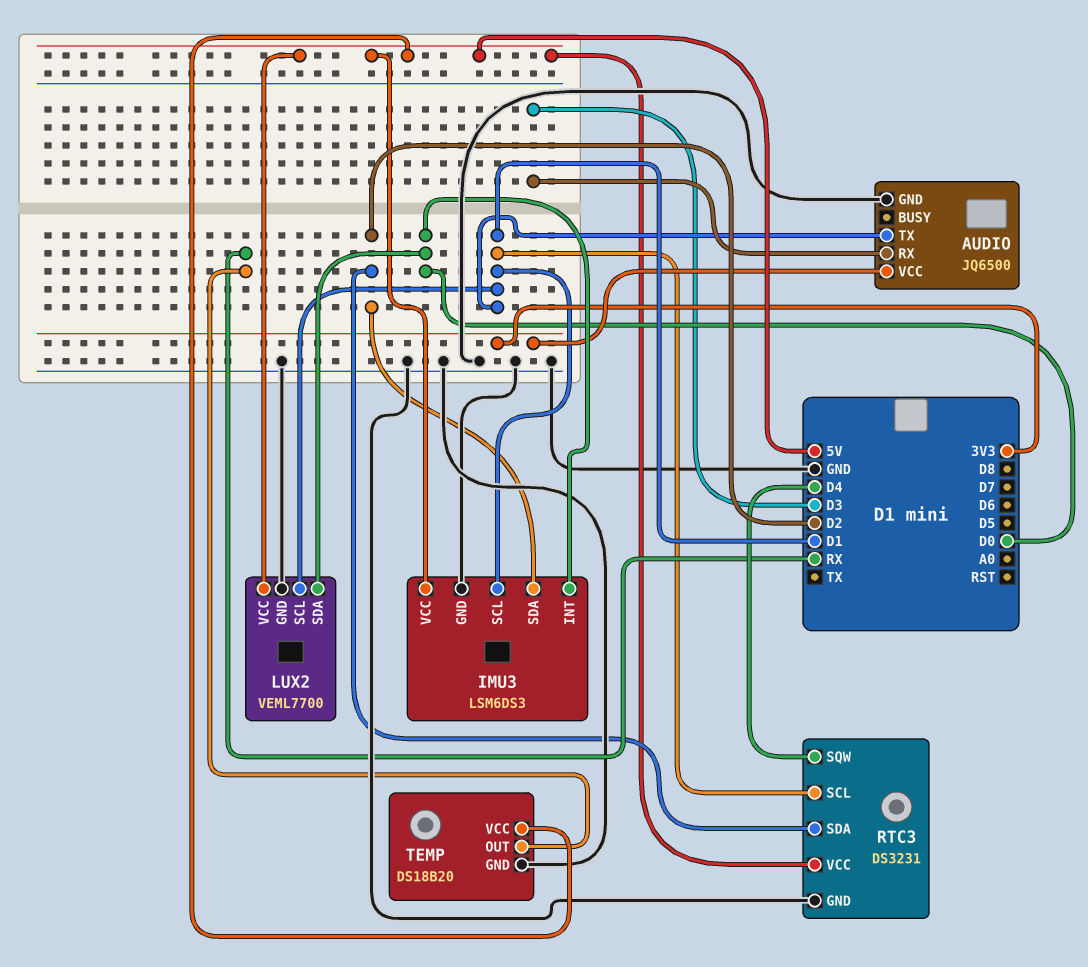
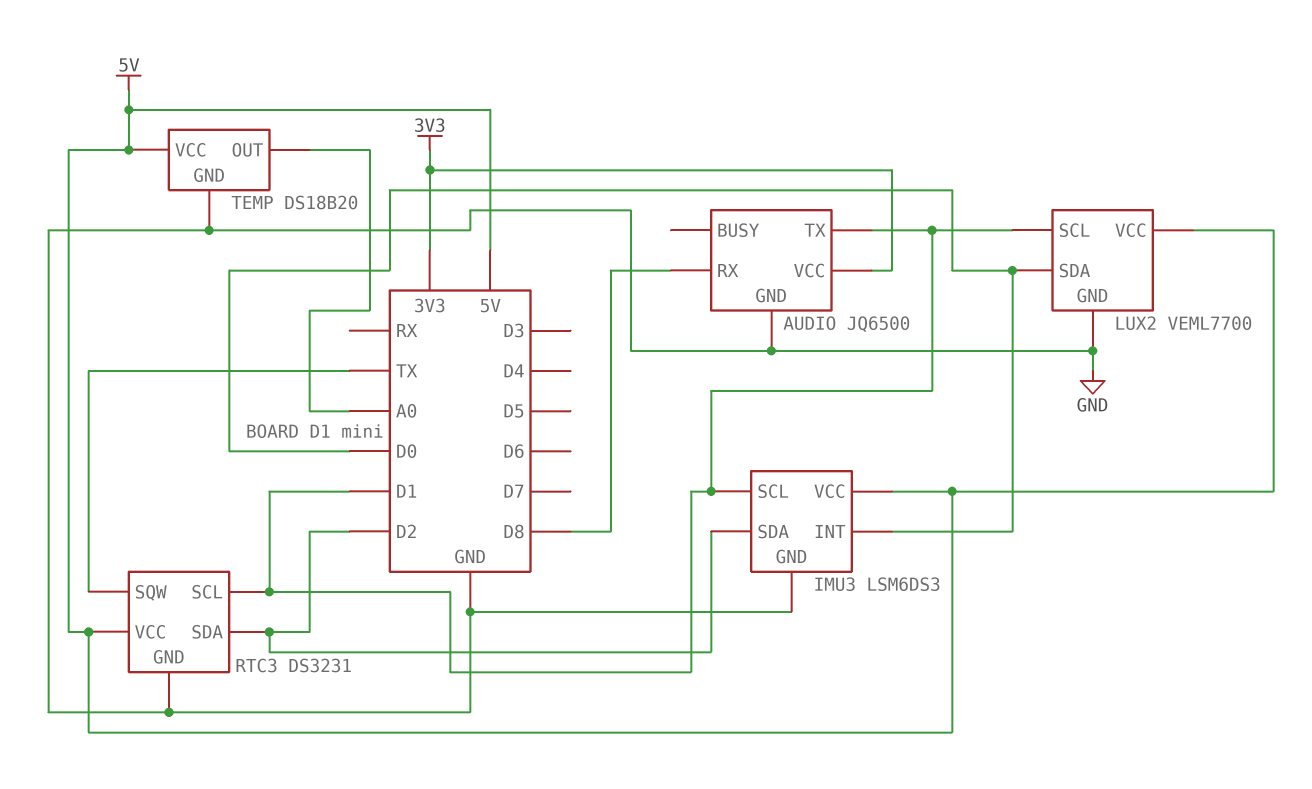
AUDIO pin RX: D3 -> D8
RTC3 pin SQW: D4 -> TX
TEMP pin OUT: RX -> A0

